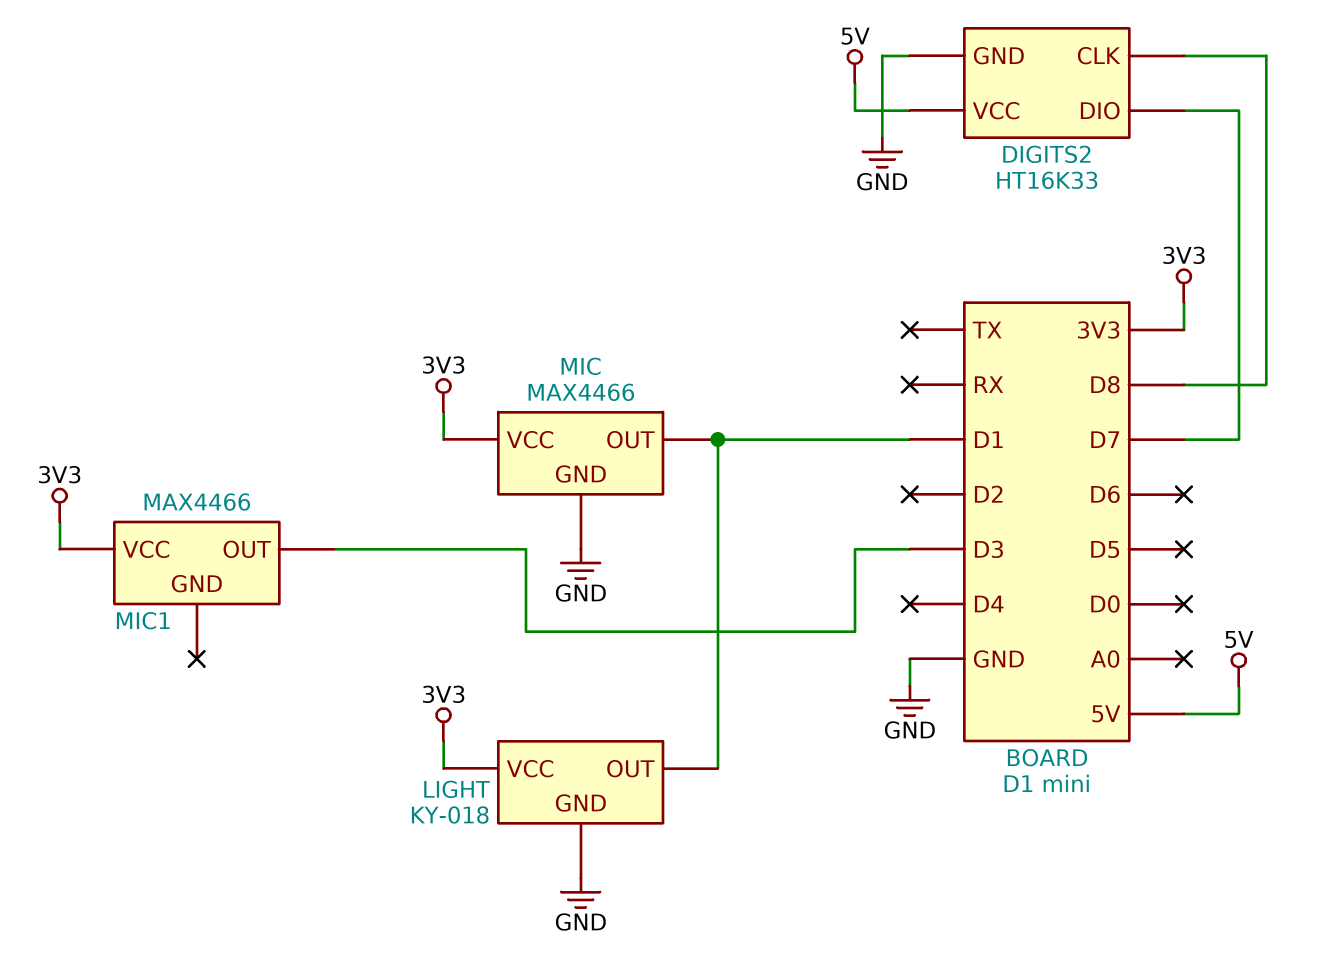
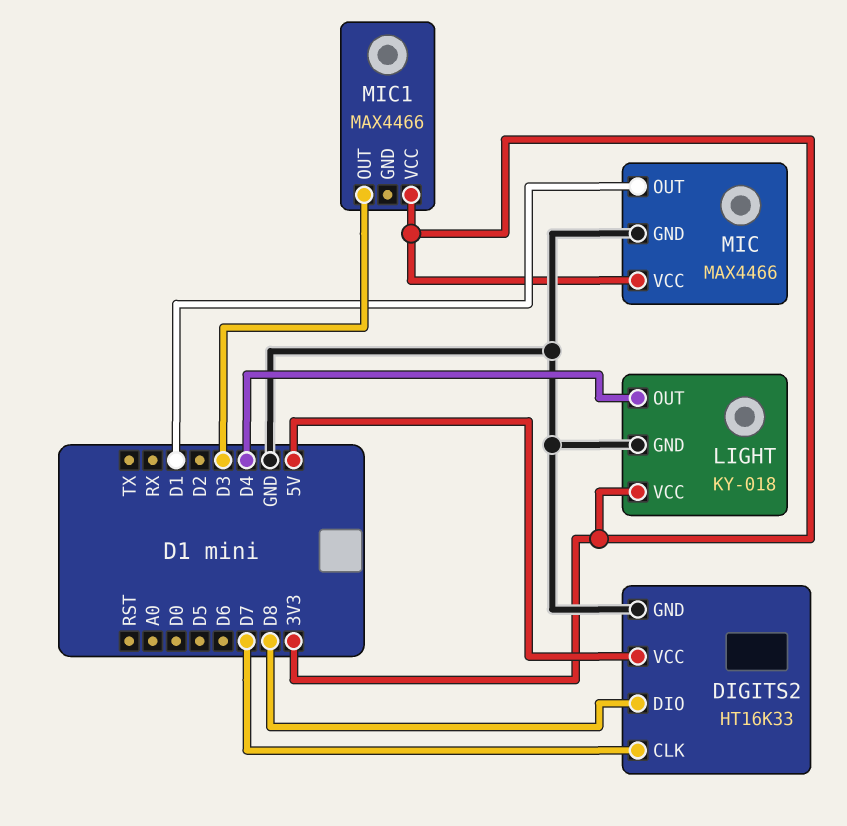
DIGITS2 pin CLK: D8 -> D7
DIGITS2 pin DIO: D7 -> D8
LIGHT pin OUT: D1 -> D4

